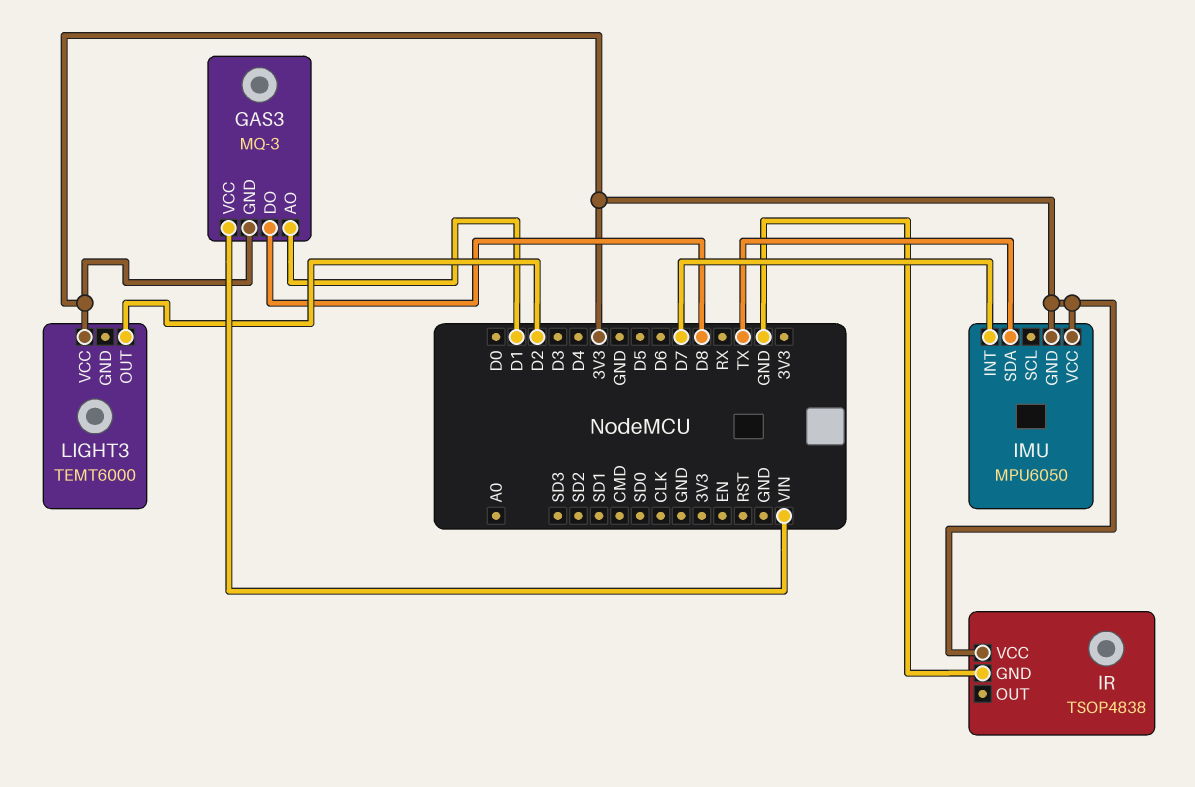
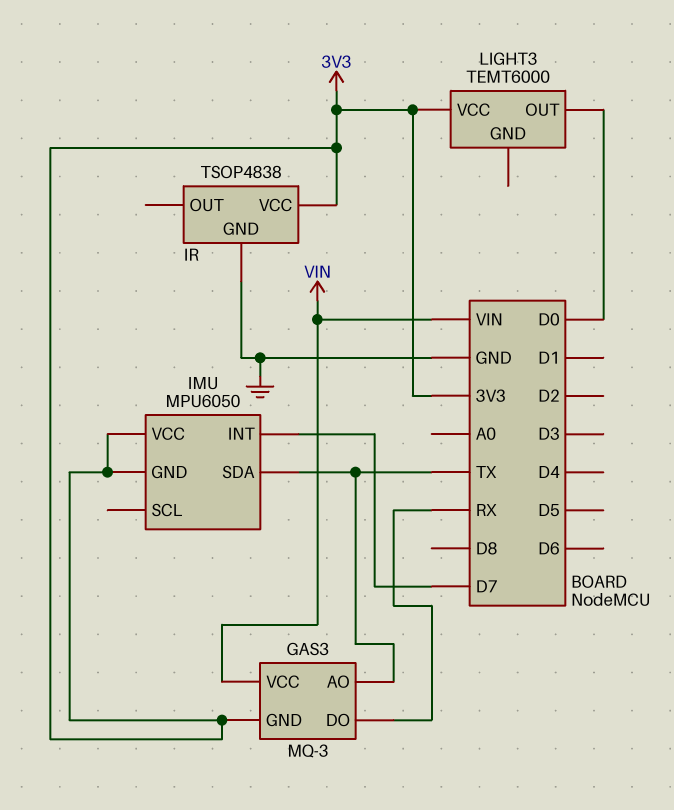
GAS3 pin AO: D1 -> TX
GAS3 pin DO: D8 -> RX
LIGHT3 pin OUT: D2 -> D0

